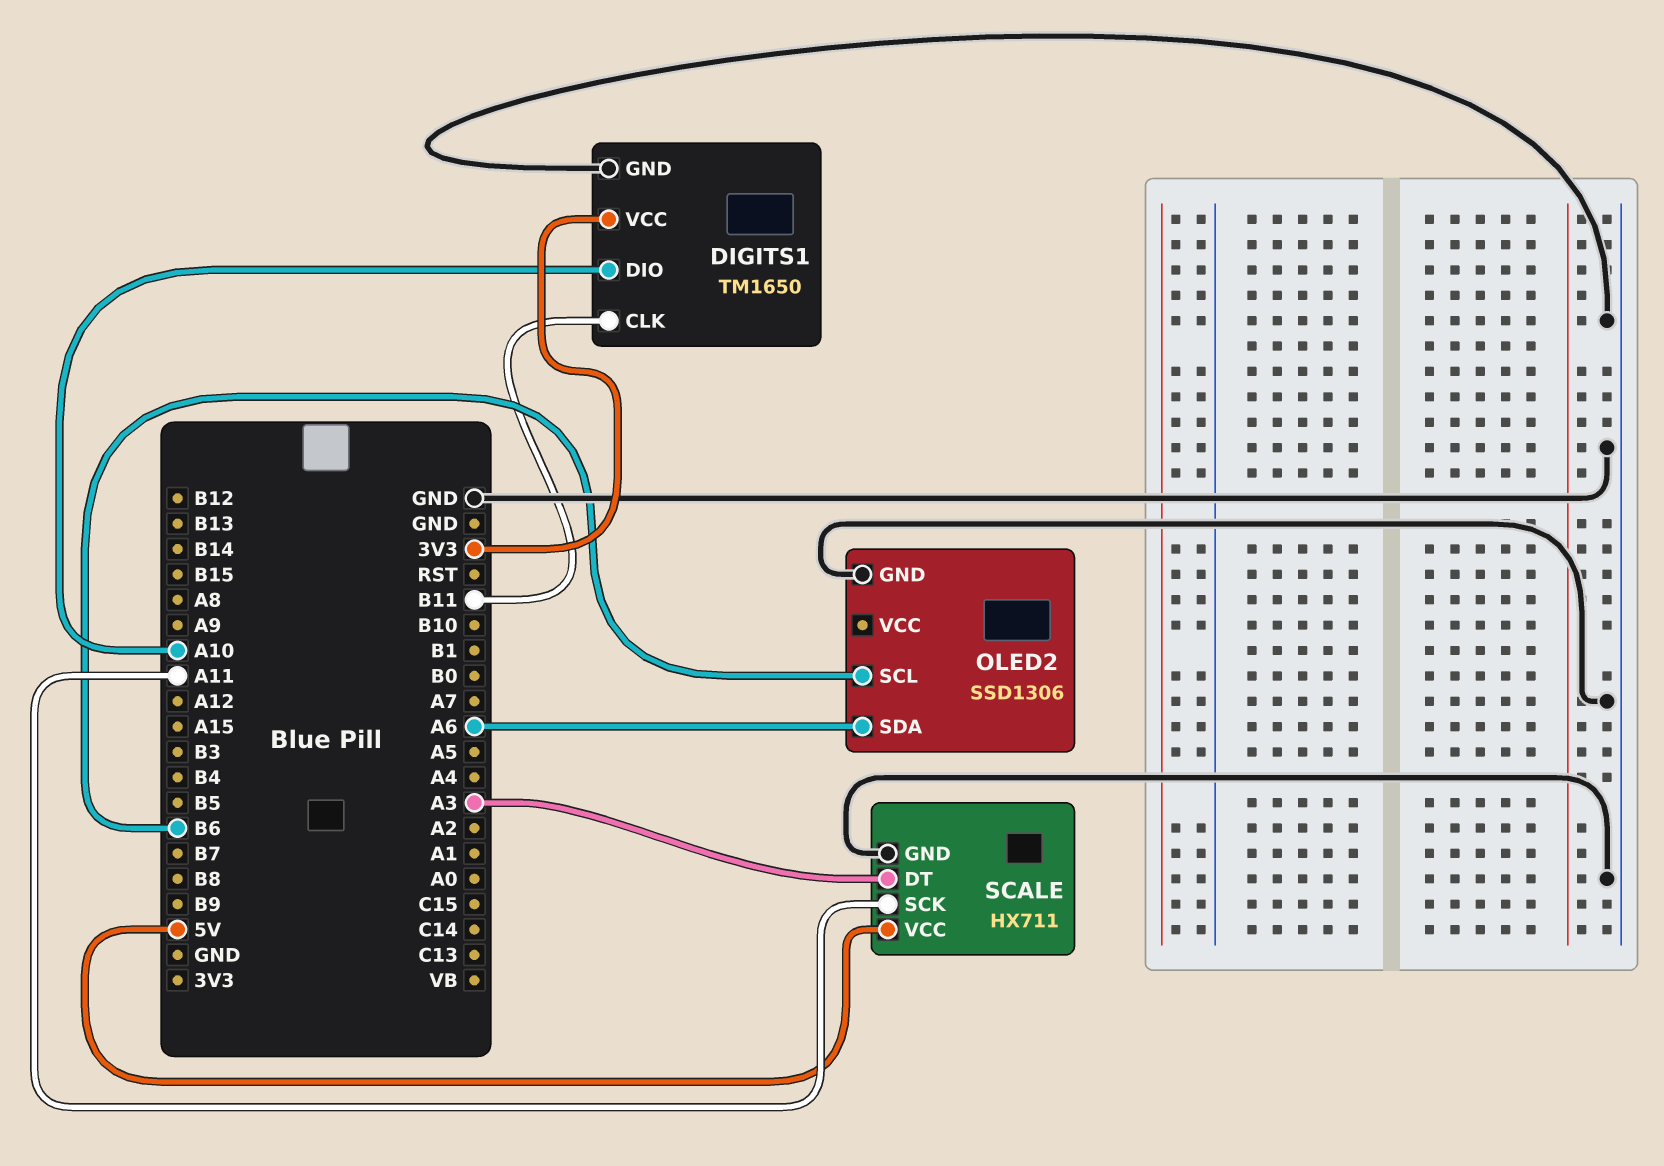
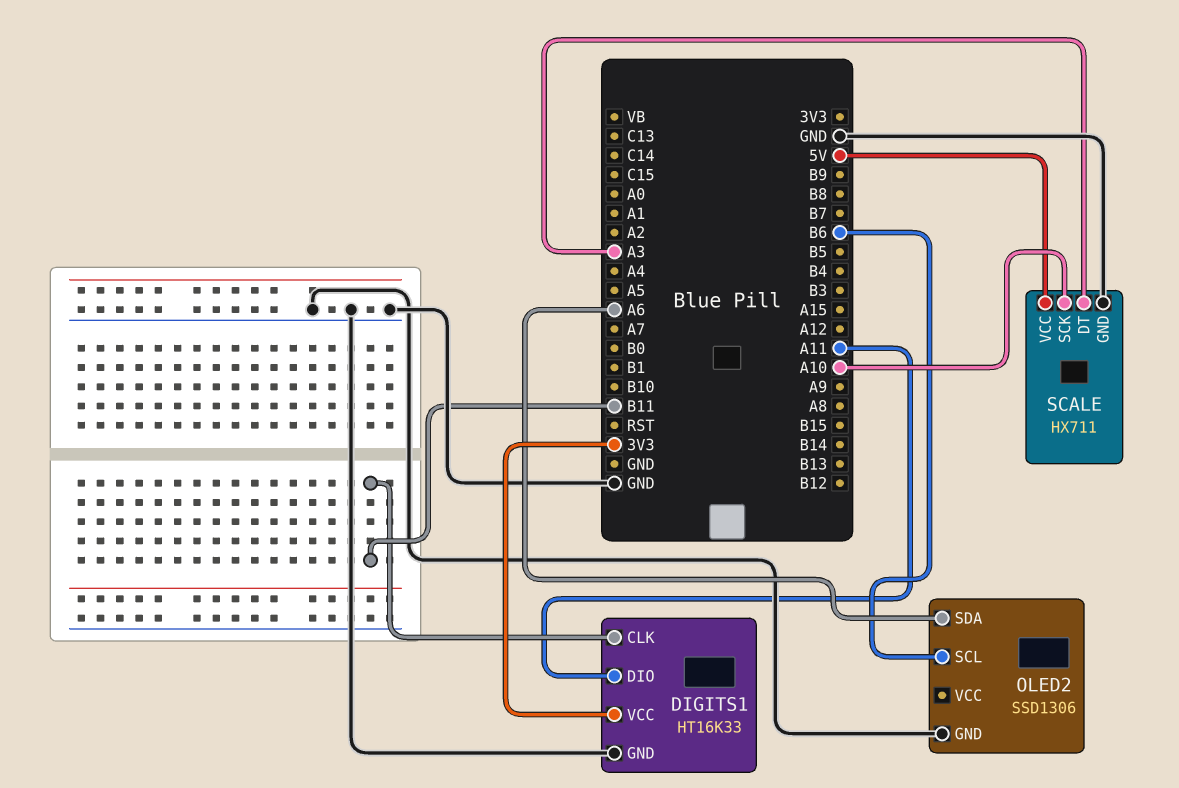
DIGITS1: TM1650 -> HT16K33
DIGITS1 pin DIO: A10 -> A11
SCALE pin SCK: A11 -> A10

